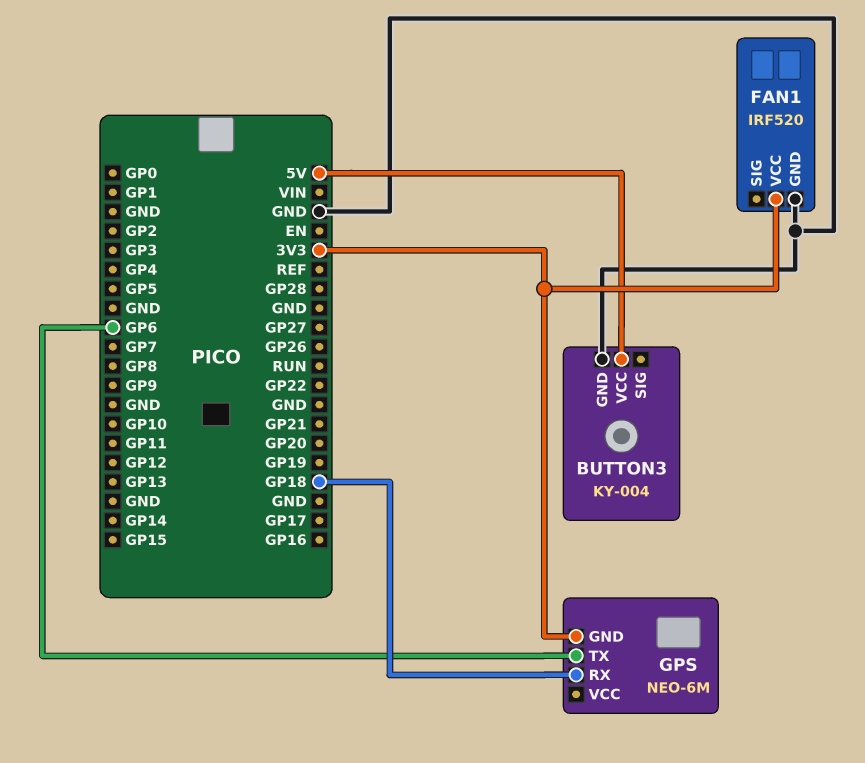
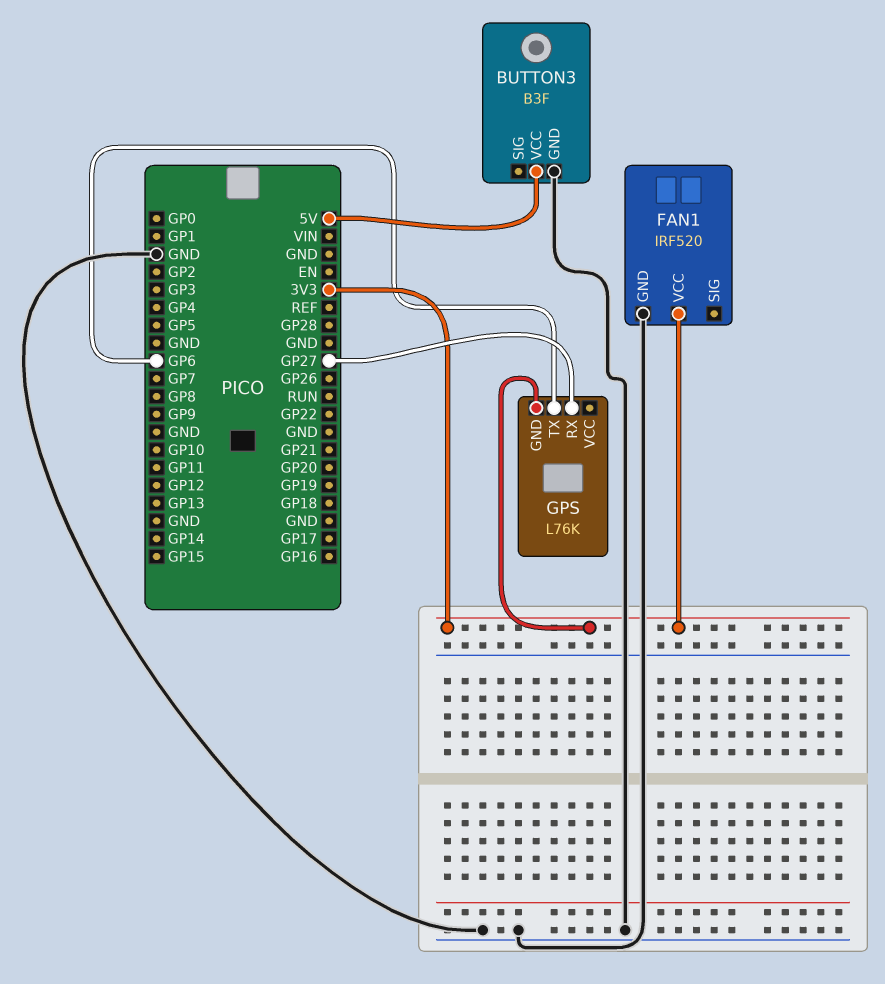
BUTTON3: KY-004 -> B3F
GPS: NEO-6M -> L76K
GPS pin RX: GP18 -> GP27

